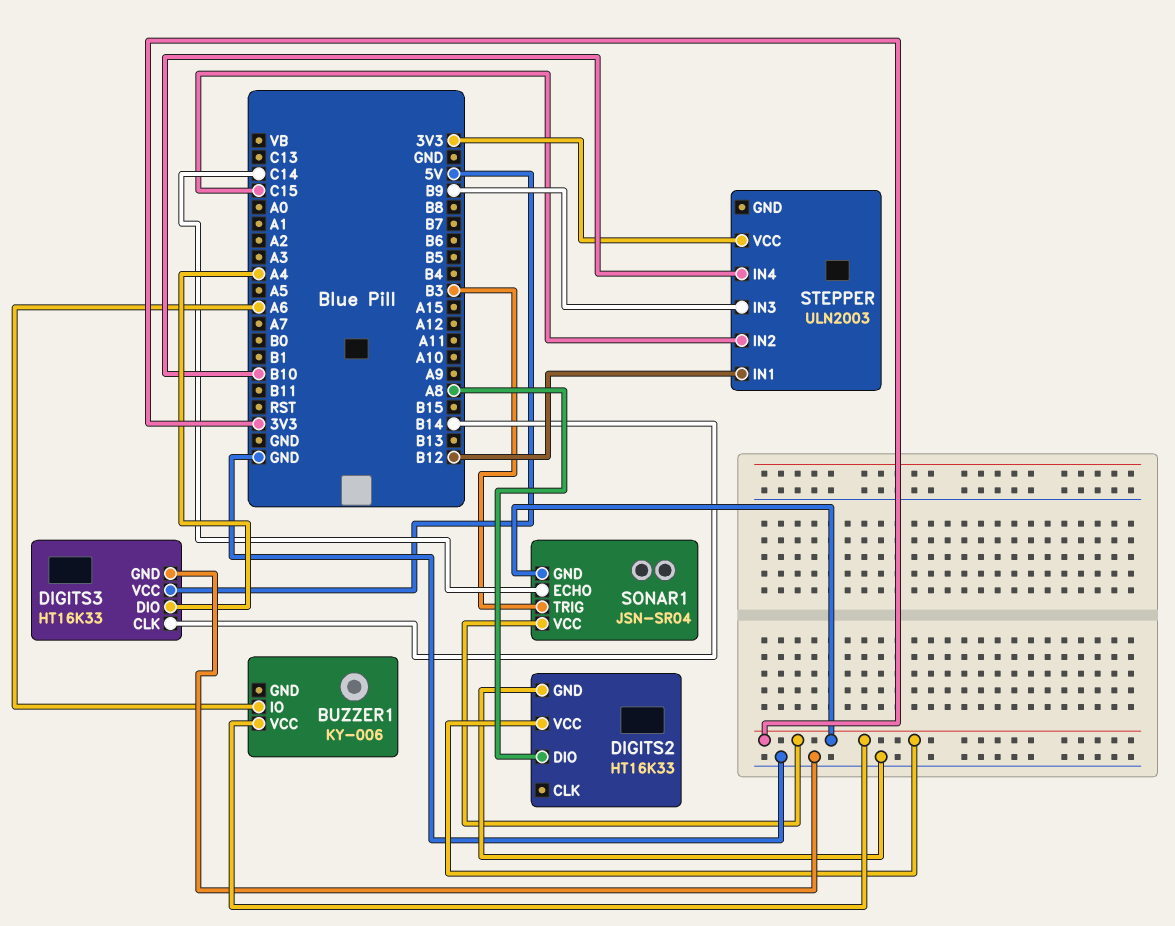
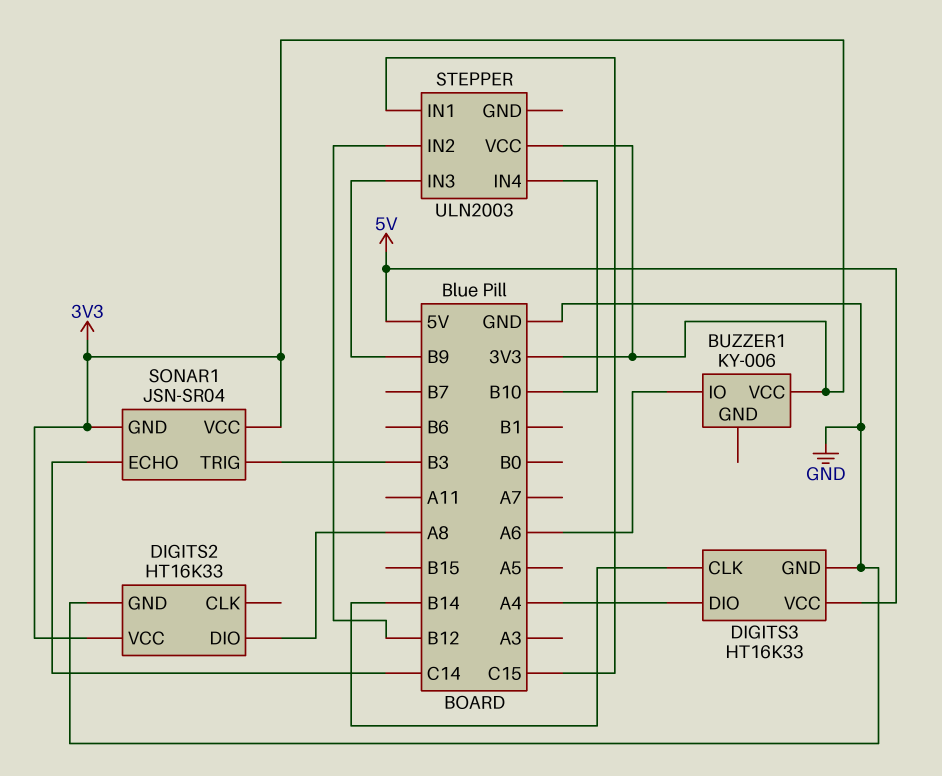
STEPPER pin IN1: B12 -> C15
STEPPER pin IN2: C15 -> B12

